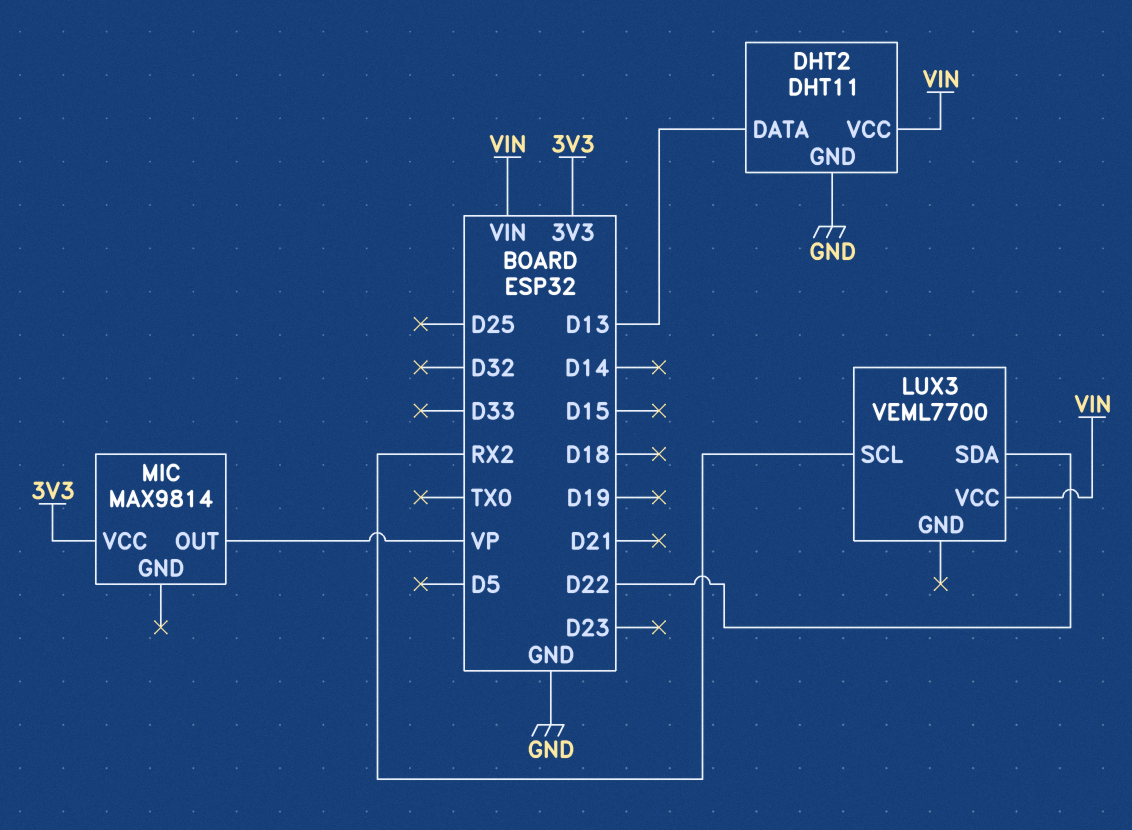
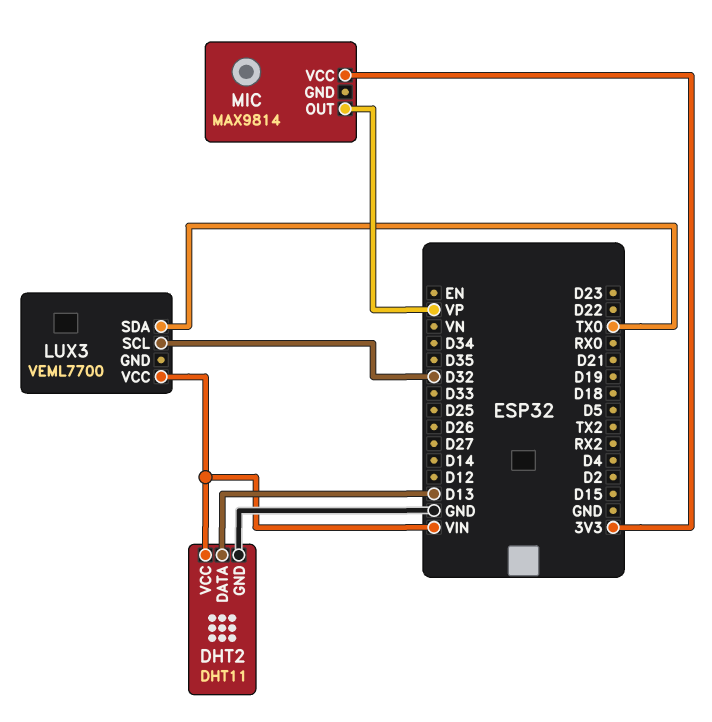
LUX3 pin SCL: RX2 -> D32
LUX3 pin SDA: D22 -> TX0

